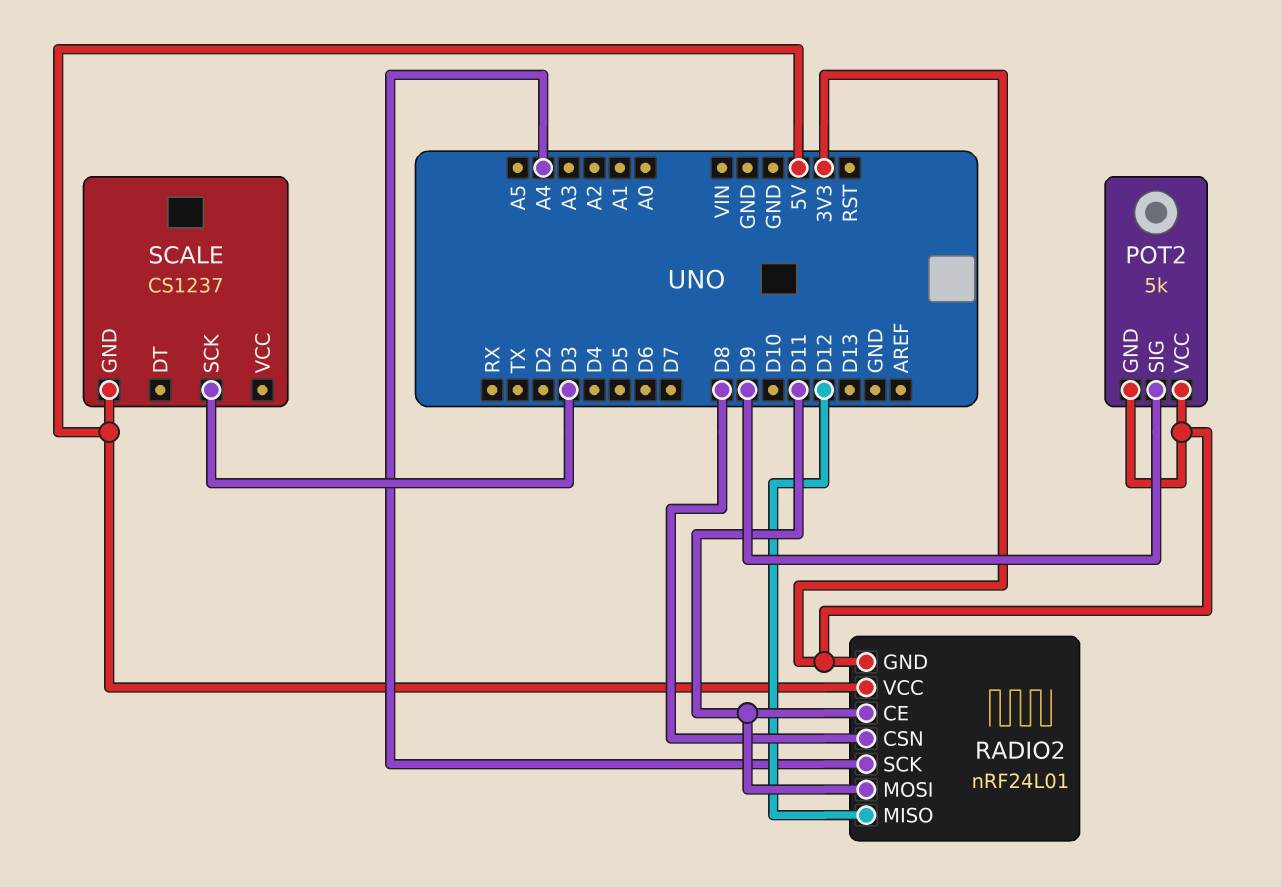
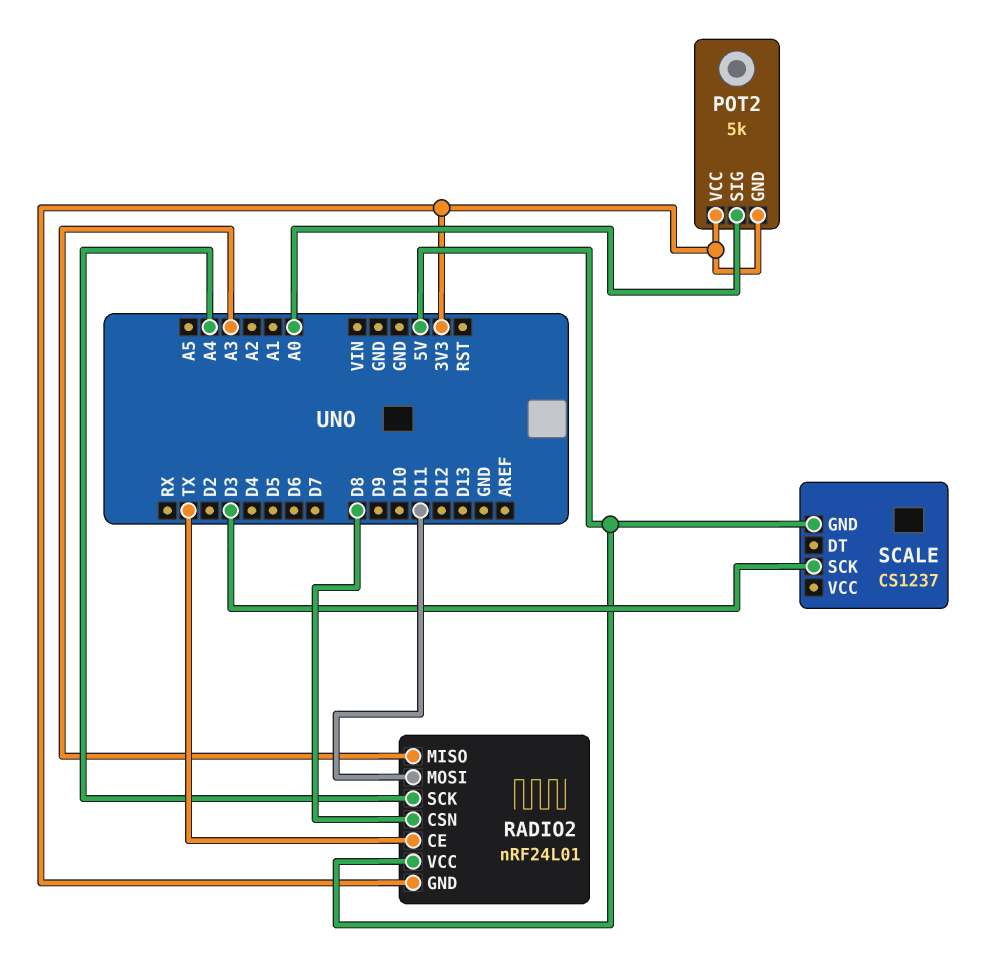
POT2 pin SIG: D9 -> A0
RADIO2 pin CE: D11 -> TX
RADIO2 pin MISO: D12 -> A3

